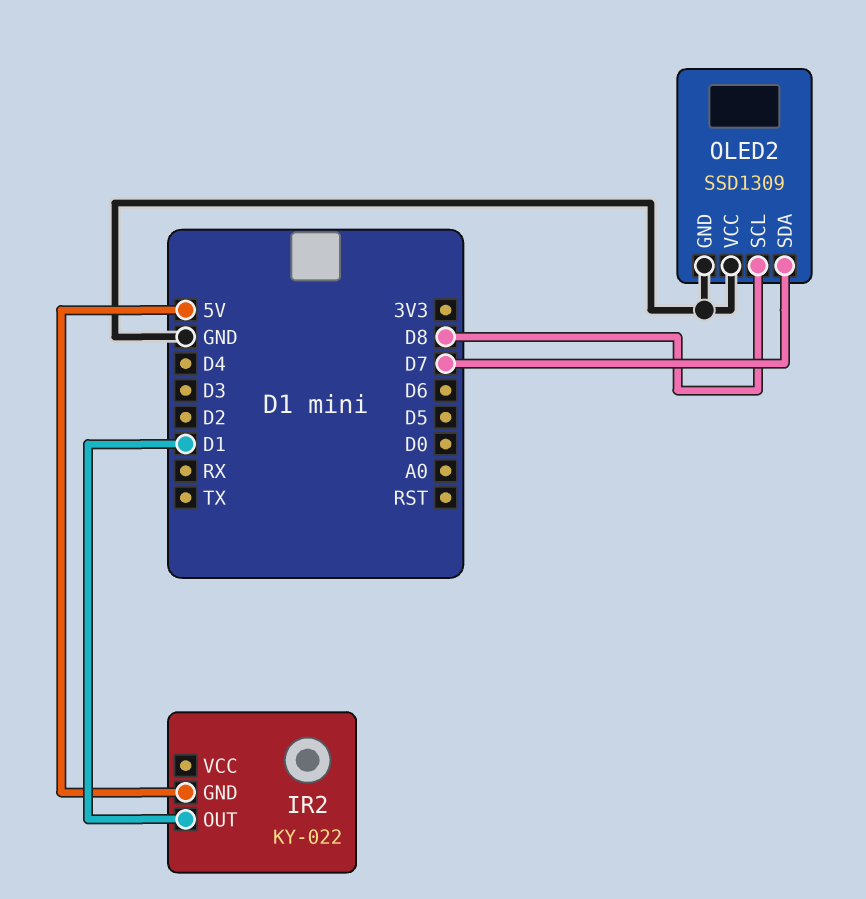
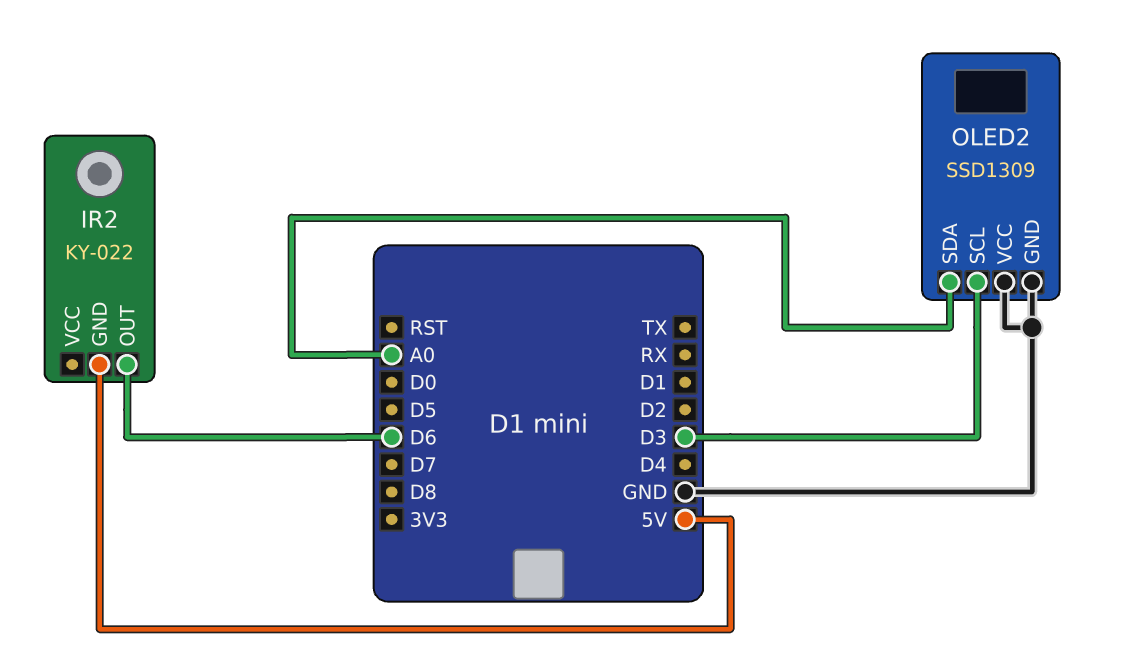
IR2 pin OUT: D1 -> D6
OLED2 pin SCL: D8 -> D3
OLED2 pin SDA: D7 -> A0

